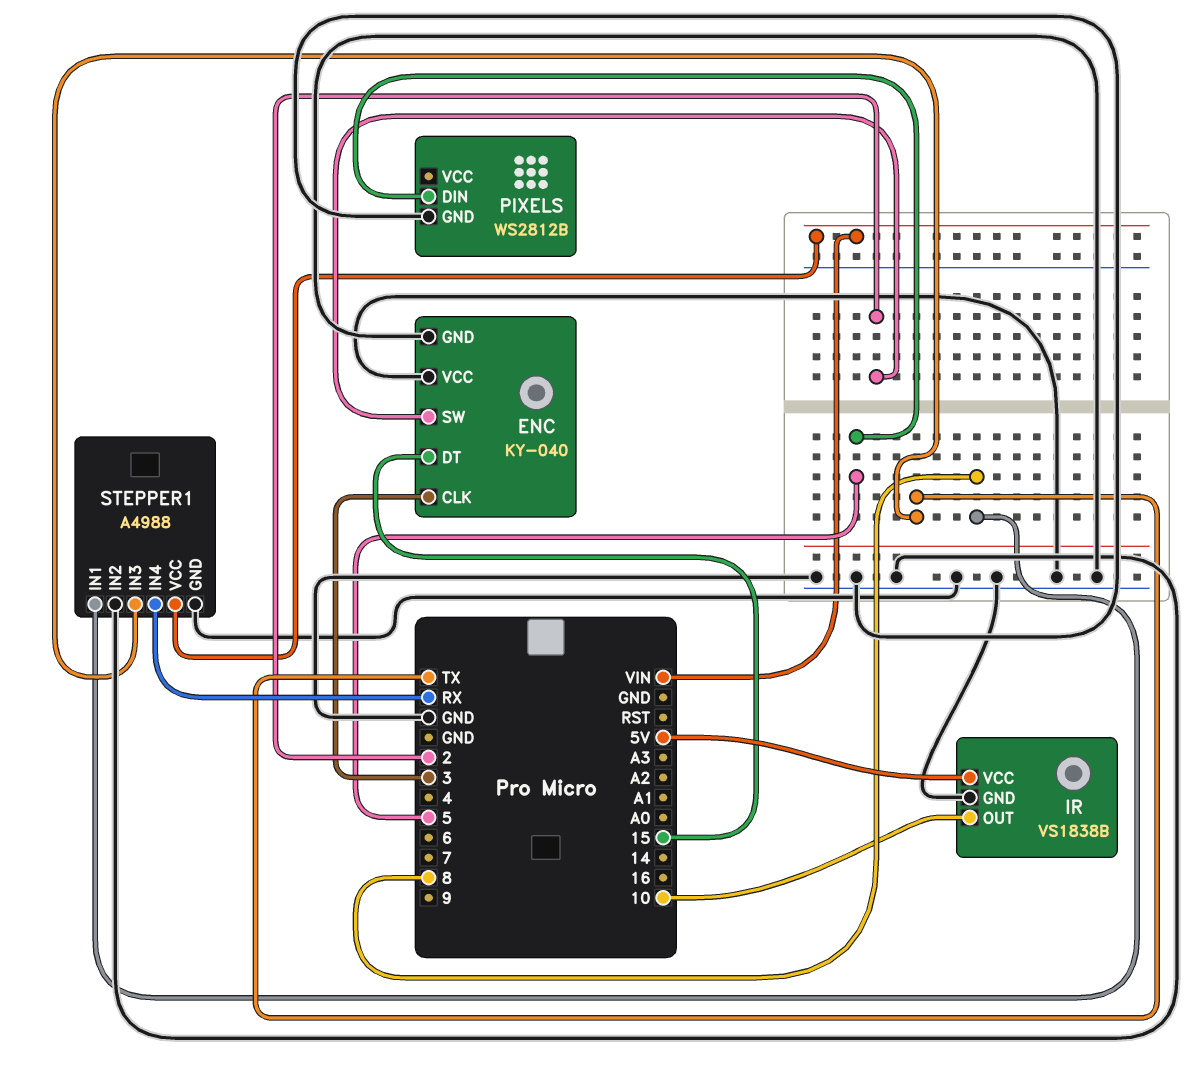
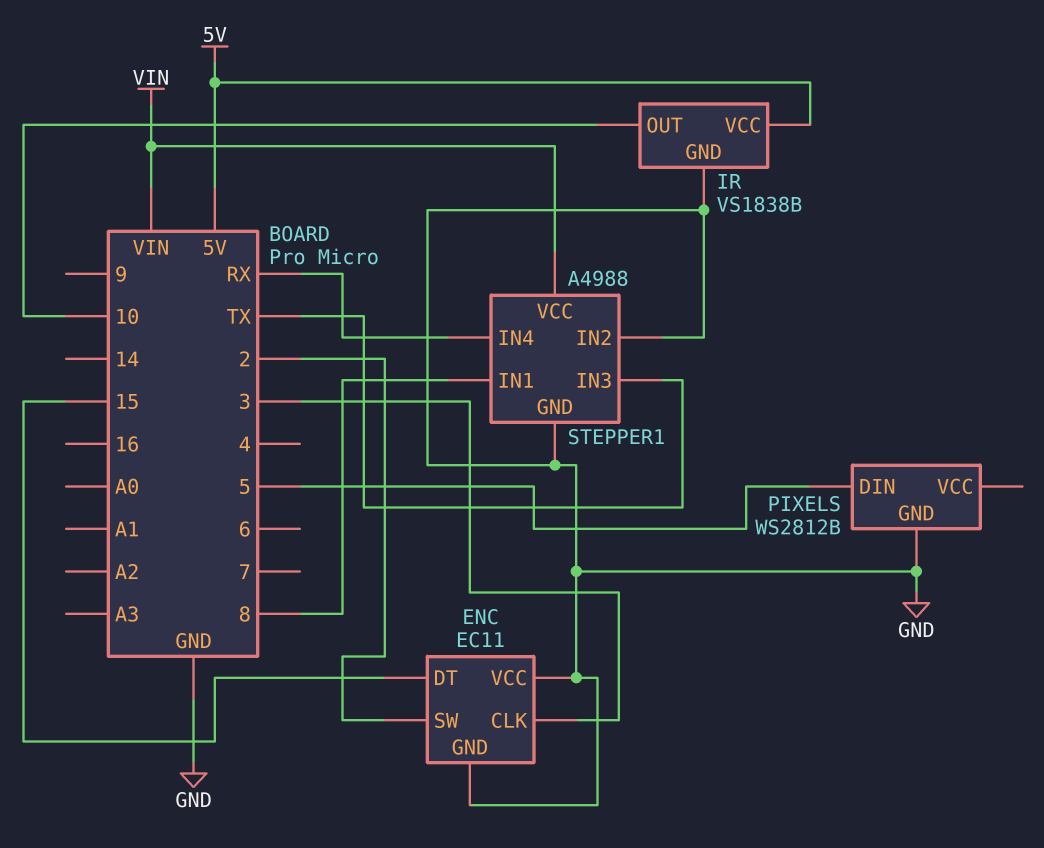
ENC: KY-040 -> EC11

